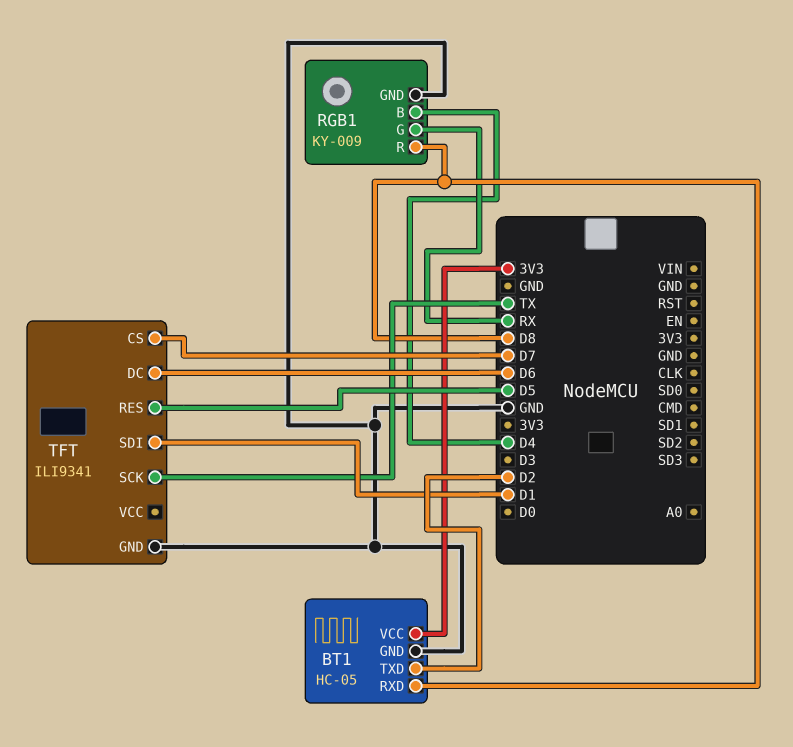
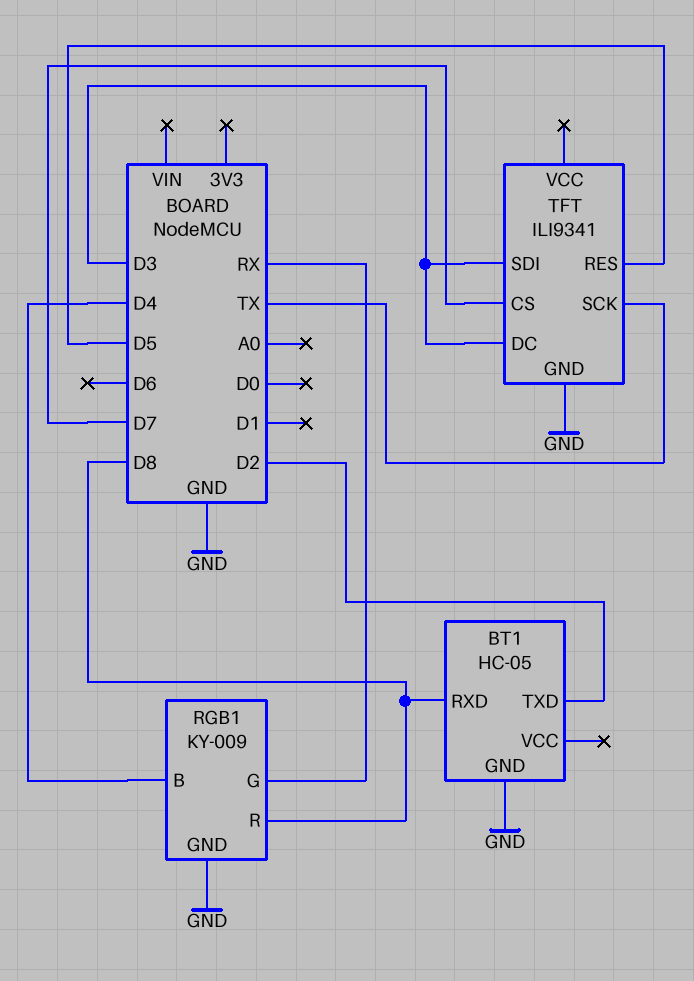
BT1 pin VCC: 3V3 -> none
TFT pin DC: D6 -> D3
TFT pin SDI: D1 -> D3

